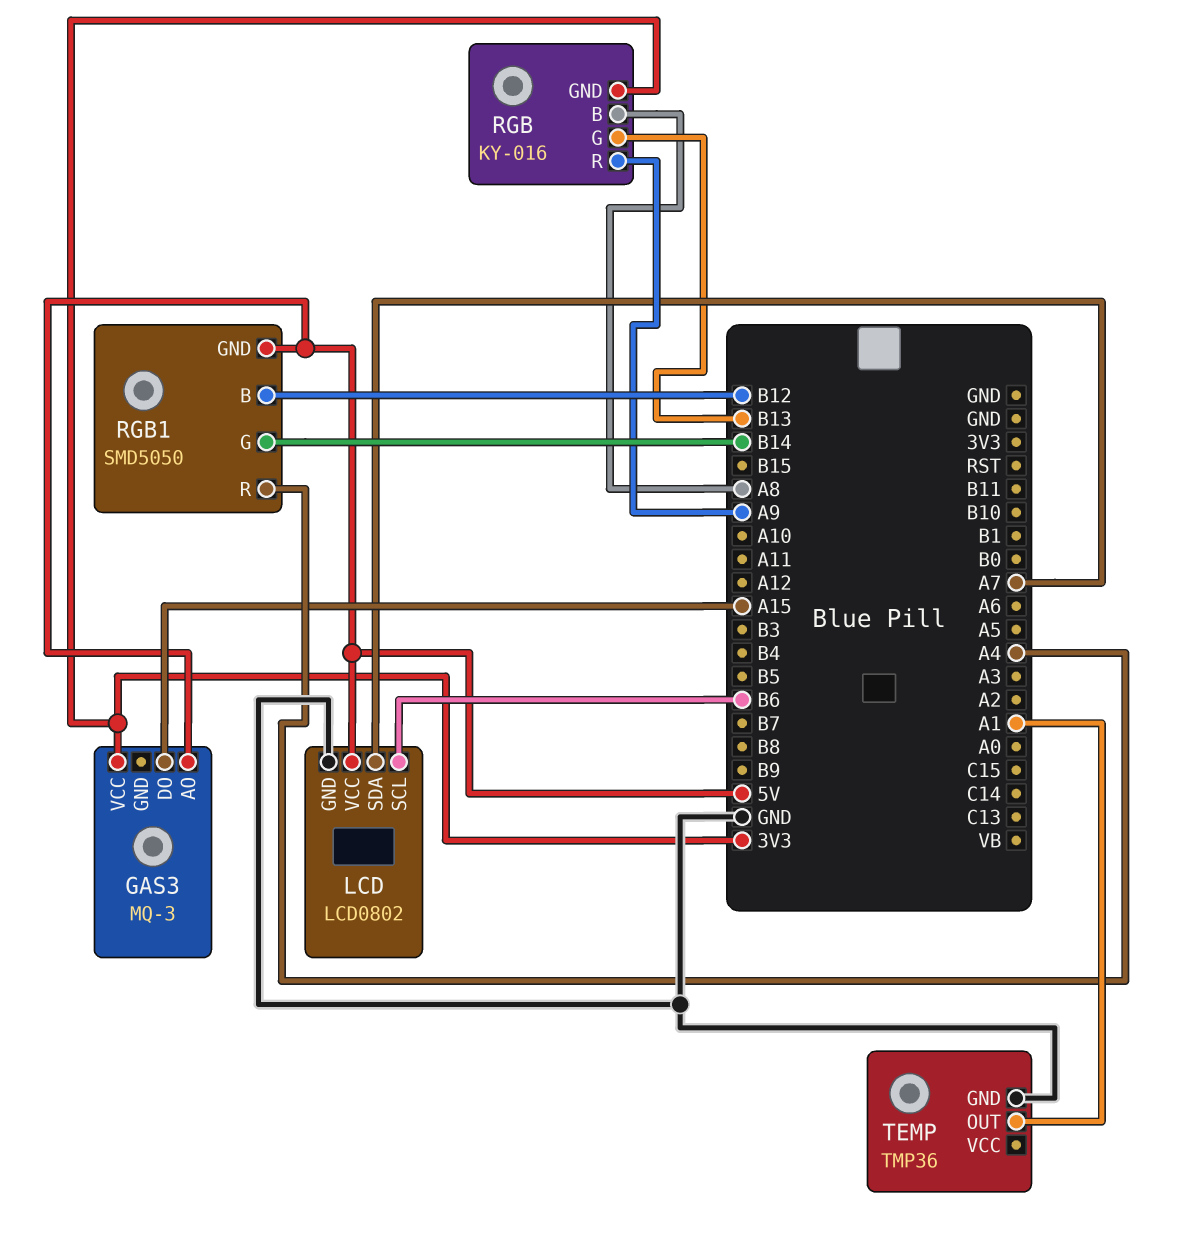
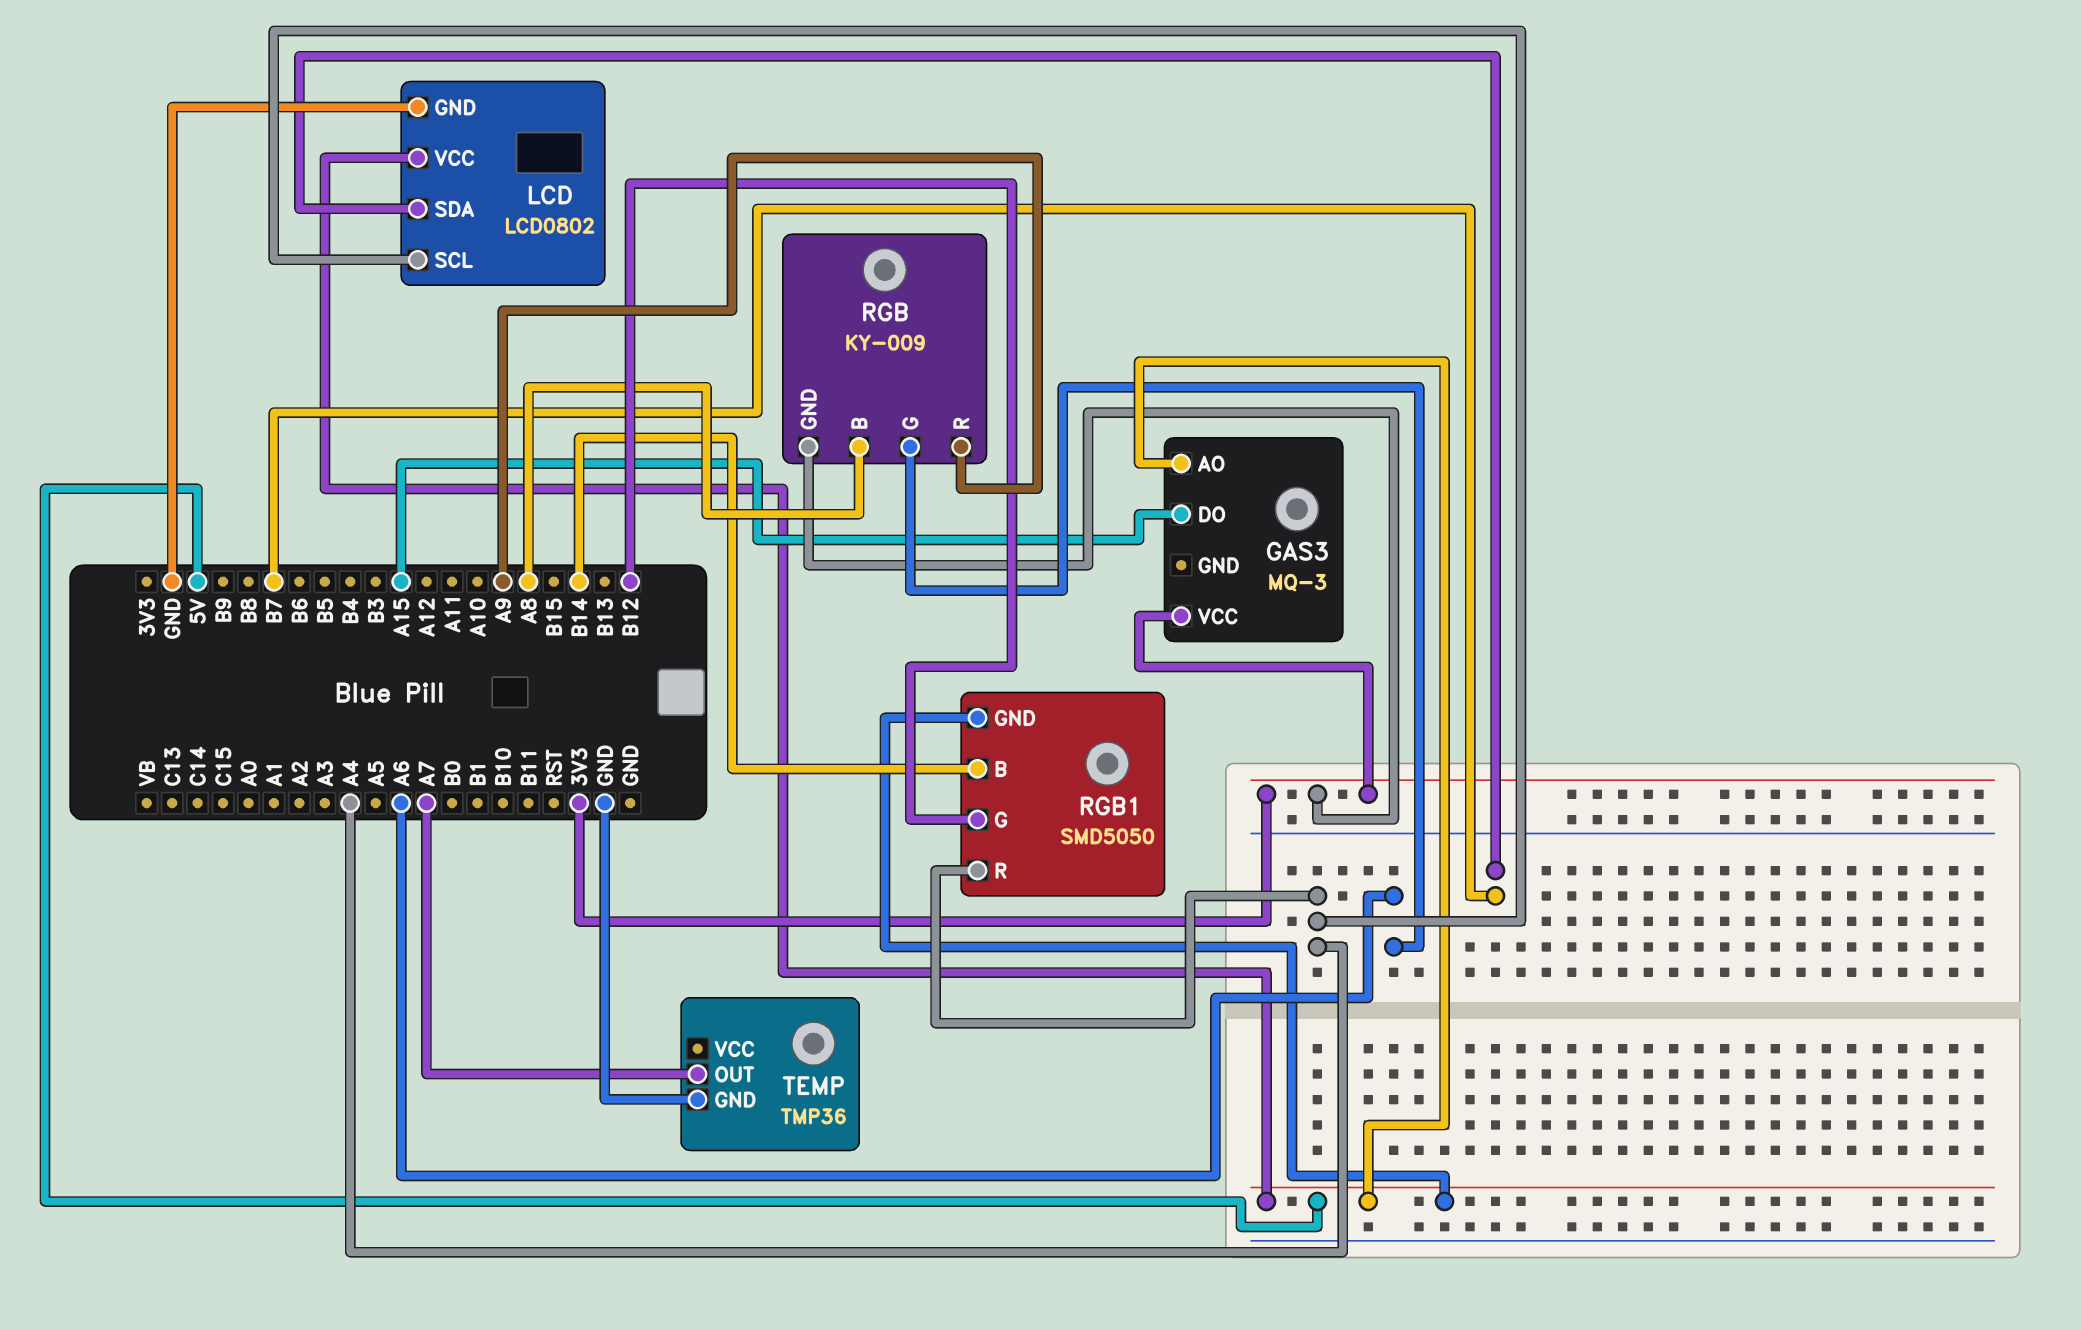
LCD pin SCL: B6 -> A4
LCD pin SDA: A7 -> B7
RGB: KY-016 -> KY-009
RGB pin G: B13 -> A6
RGB1 pin B: B12 -> B14
RGB1 pin G: B14 -> B12
TEMP pin OUT: A1 -> A7

